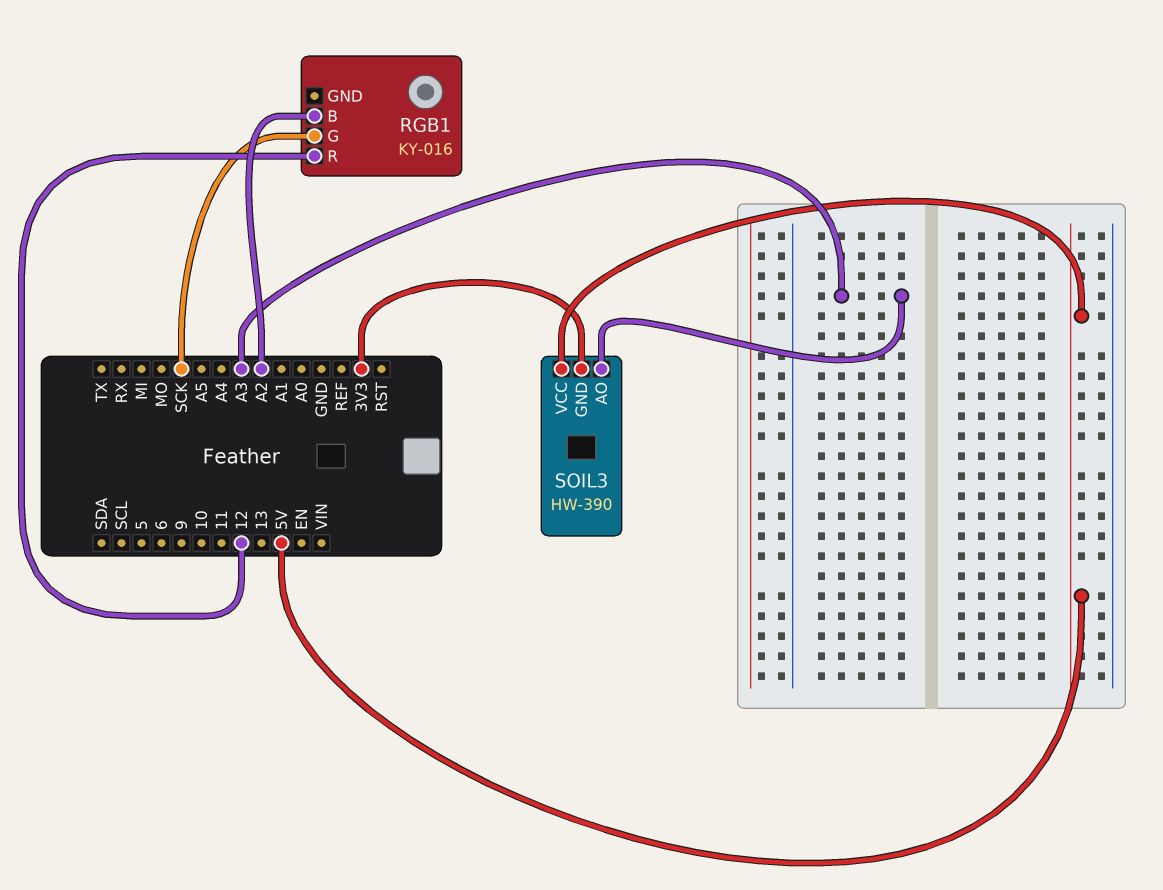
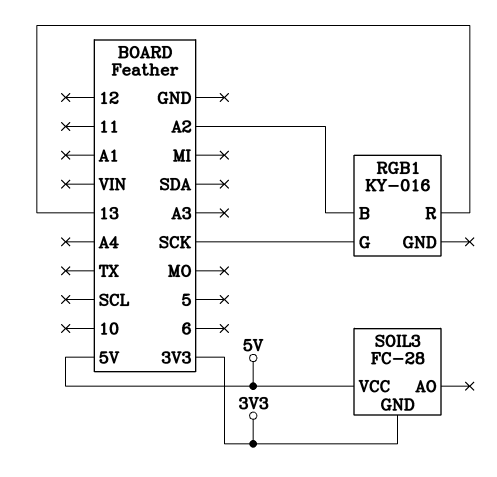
RGB1 pin R: 12 -> 13
SOIL3: HW-390 -> FC-28
SOIL3 pin AO: A3 -> none

